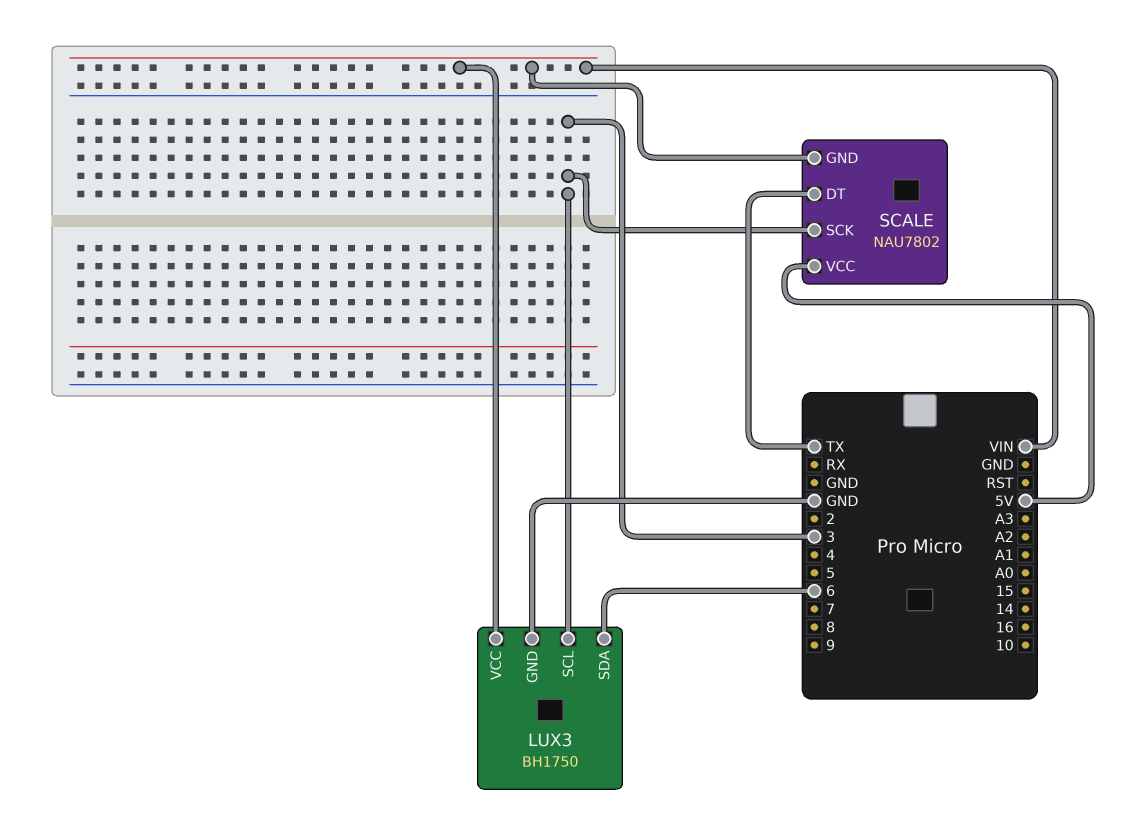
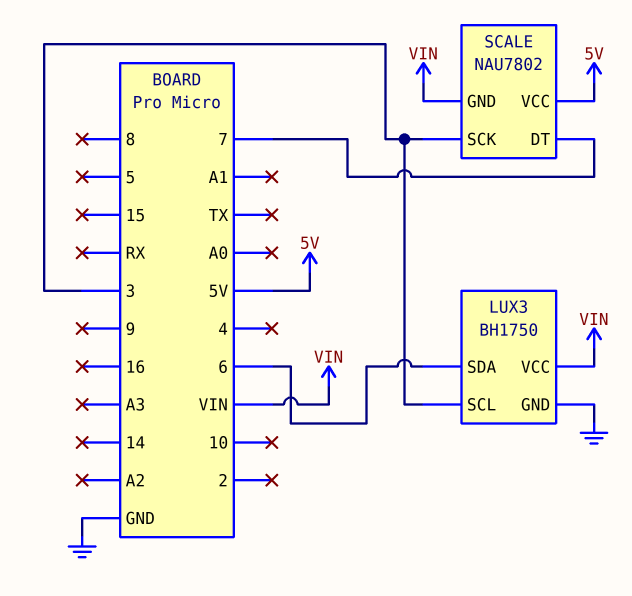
SCALE pin DT: TX -> 7

